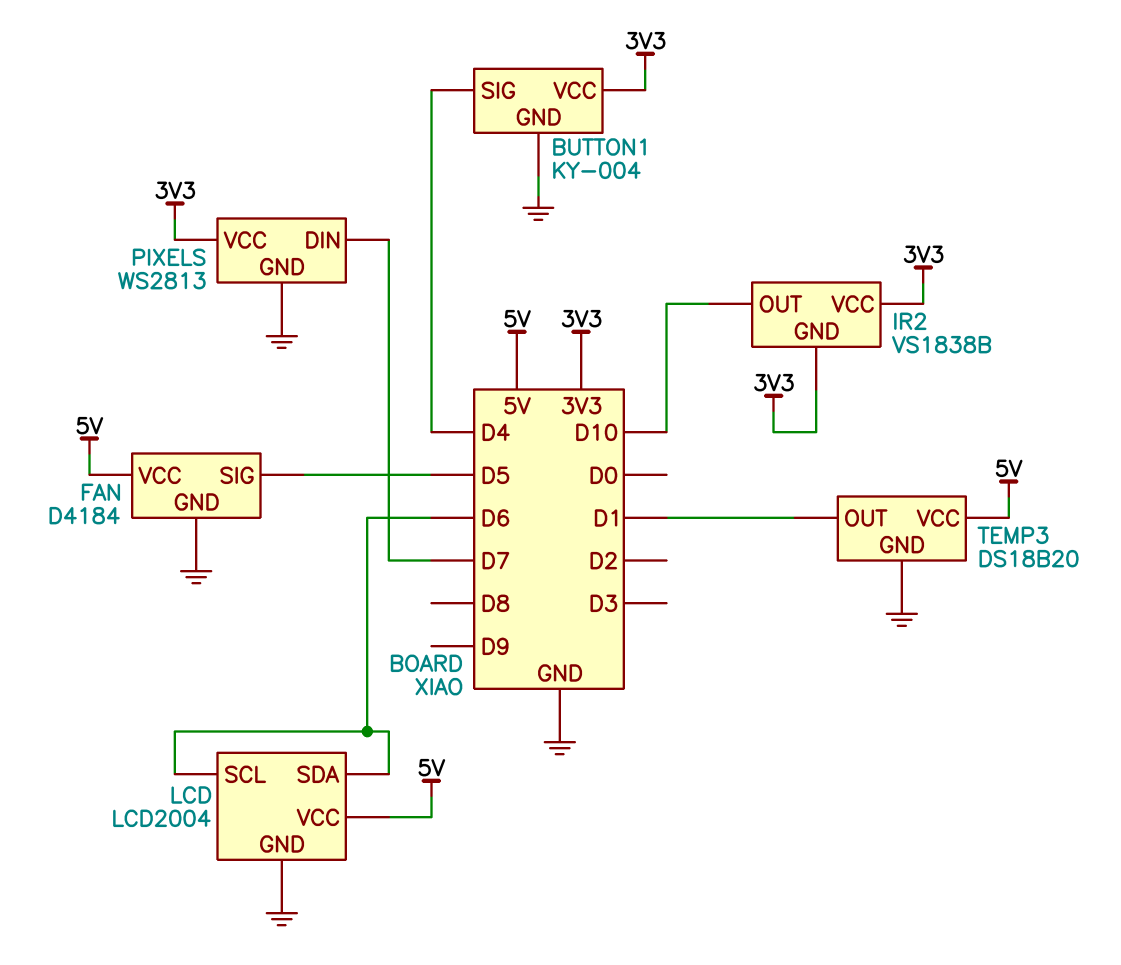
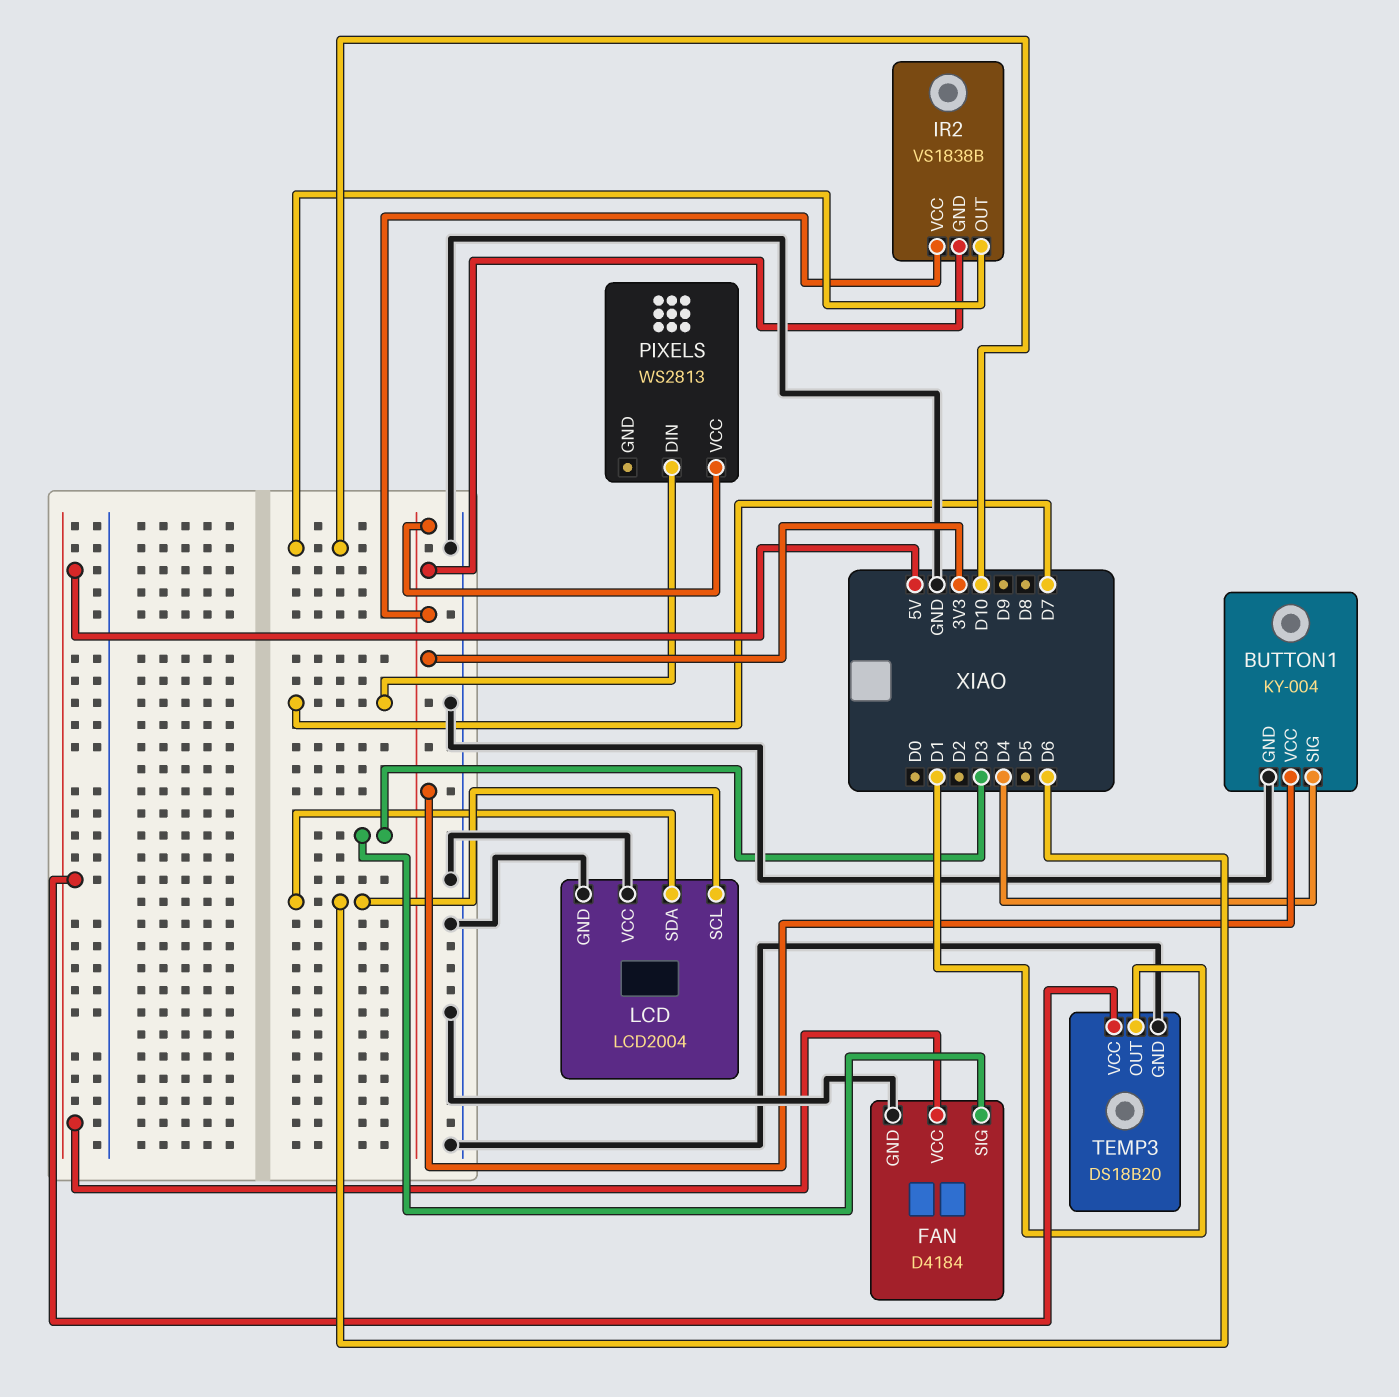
FAN pin SIG: D5 -> D3
LCD pin VCC: 5V -> GND
PIXELS pin GND: GND -> none

